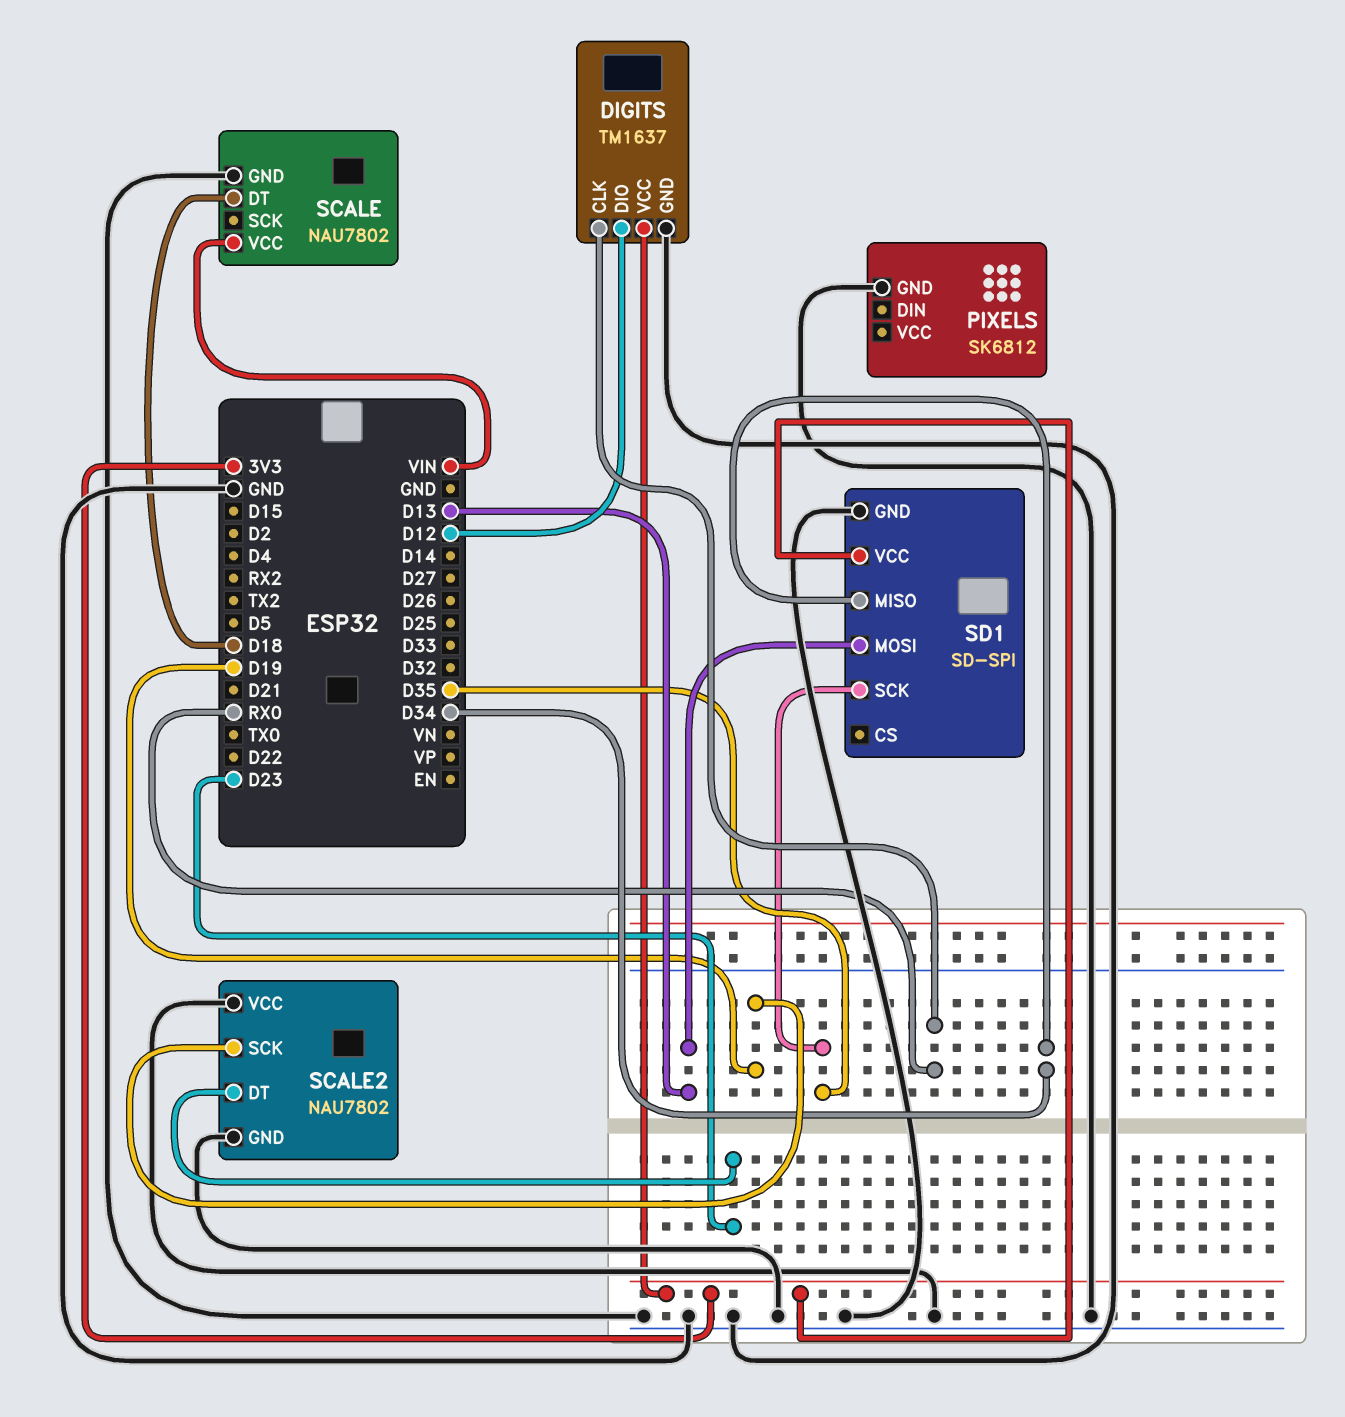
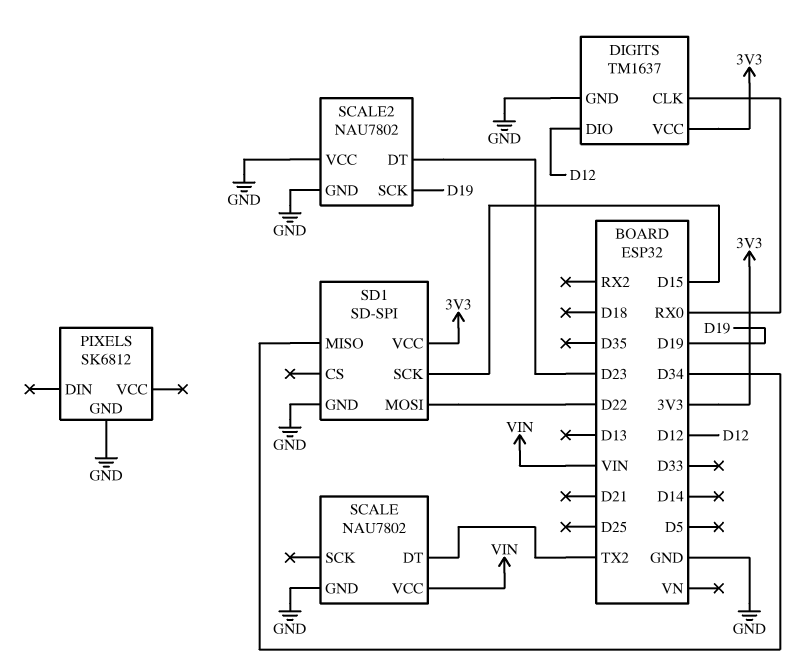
SCALE pin DT: D18 -> TX2
SD1 pin MOSI: D13 -> D22
SD1 pin SCK: D35 -> D15

